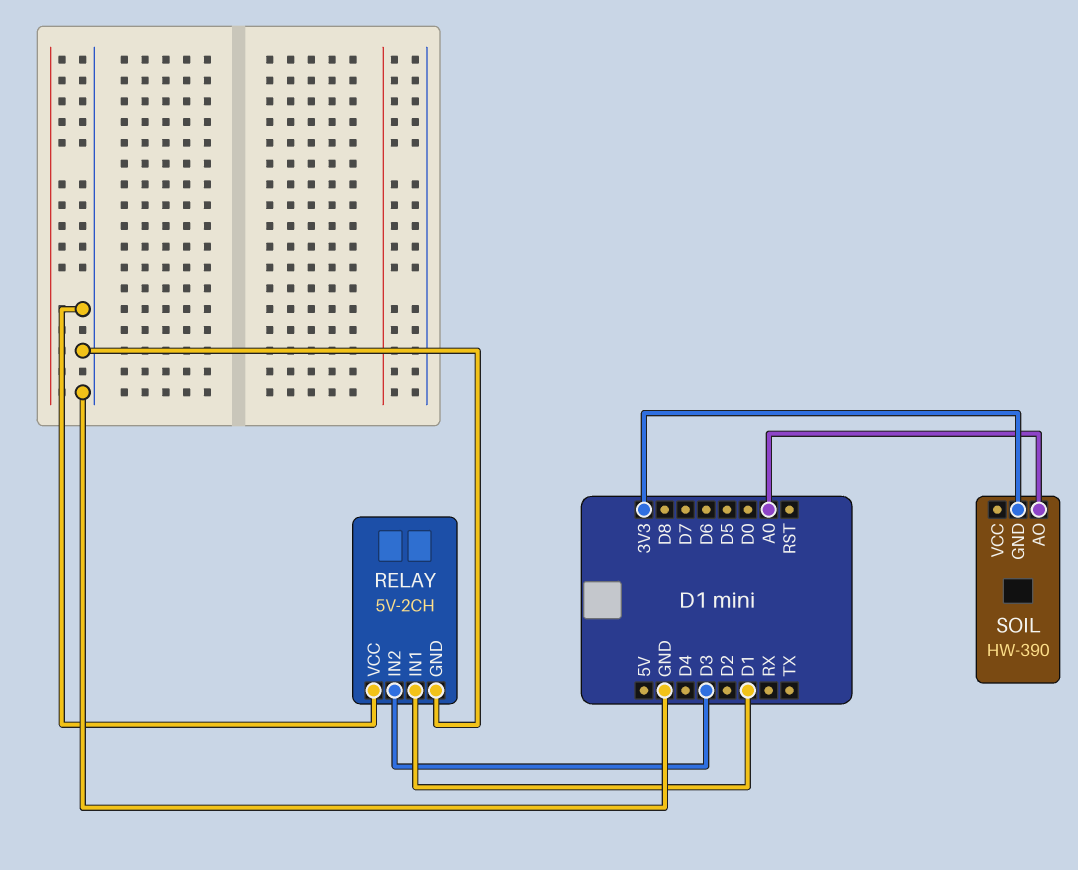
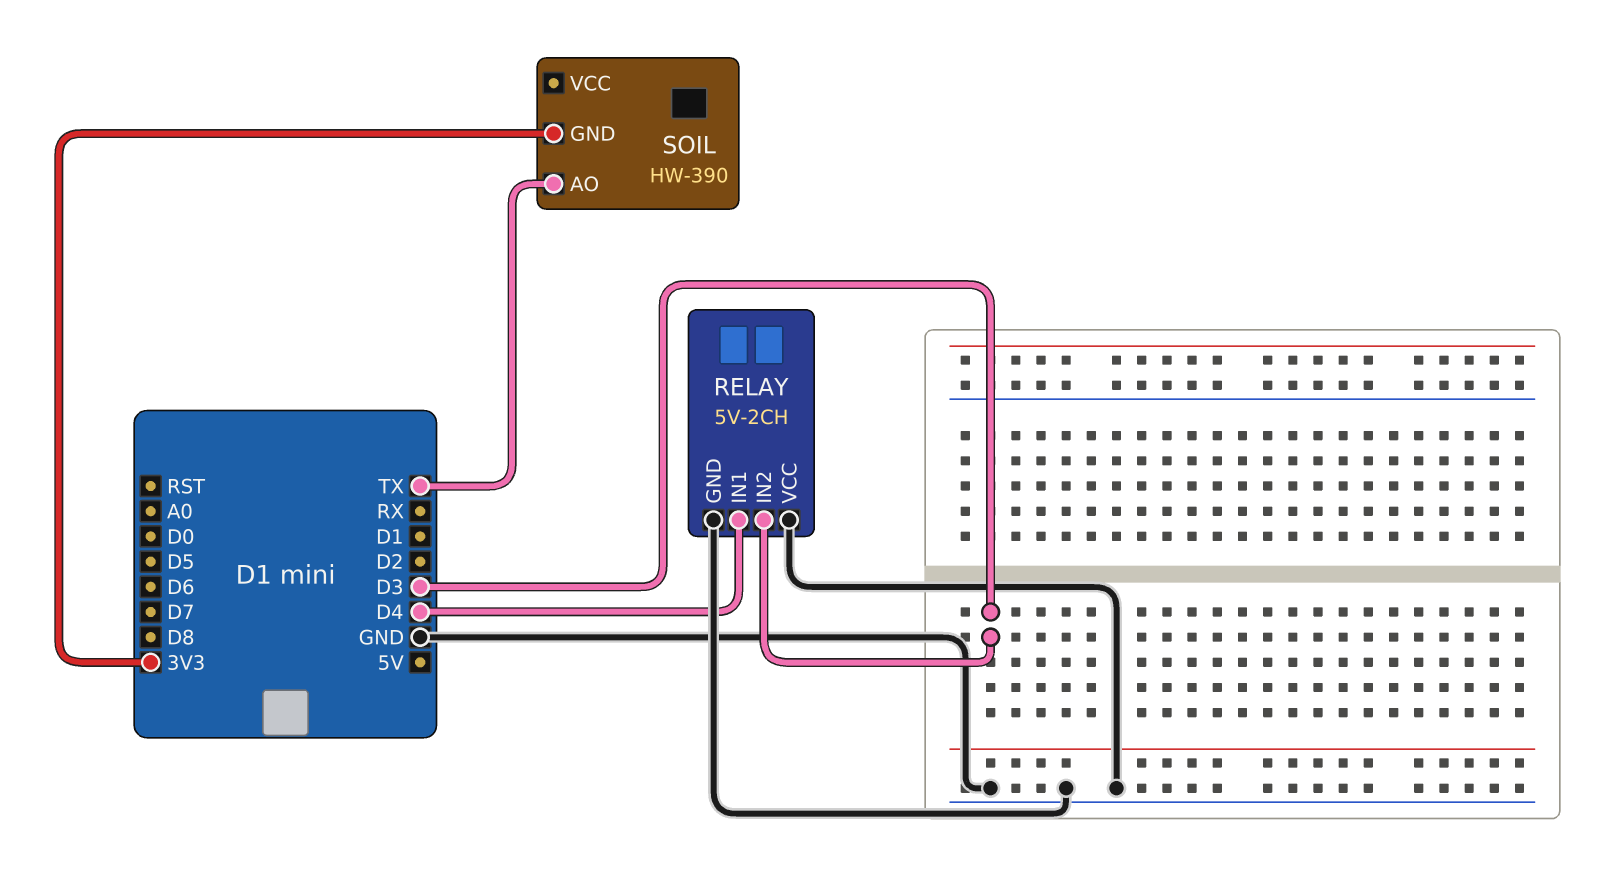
RELAY pin IN1: D1 -> D4
SOIL pin AO: A0 -> TX

